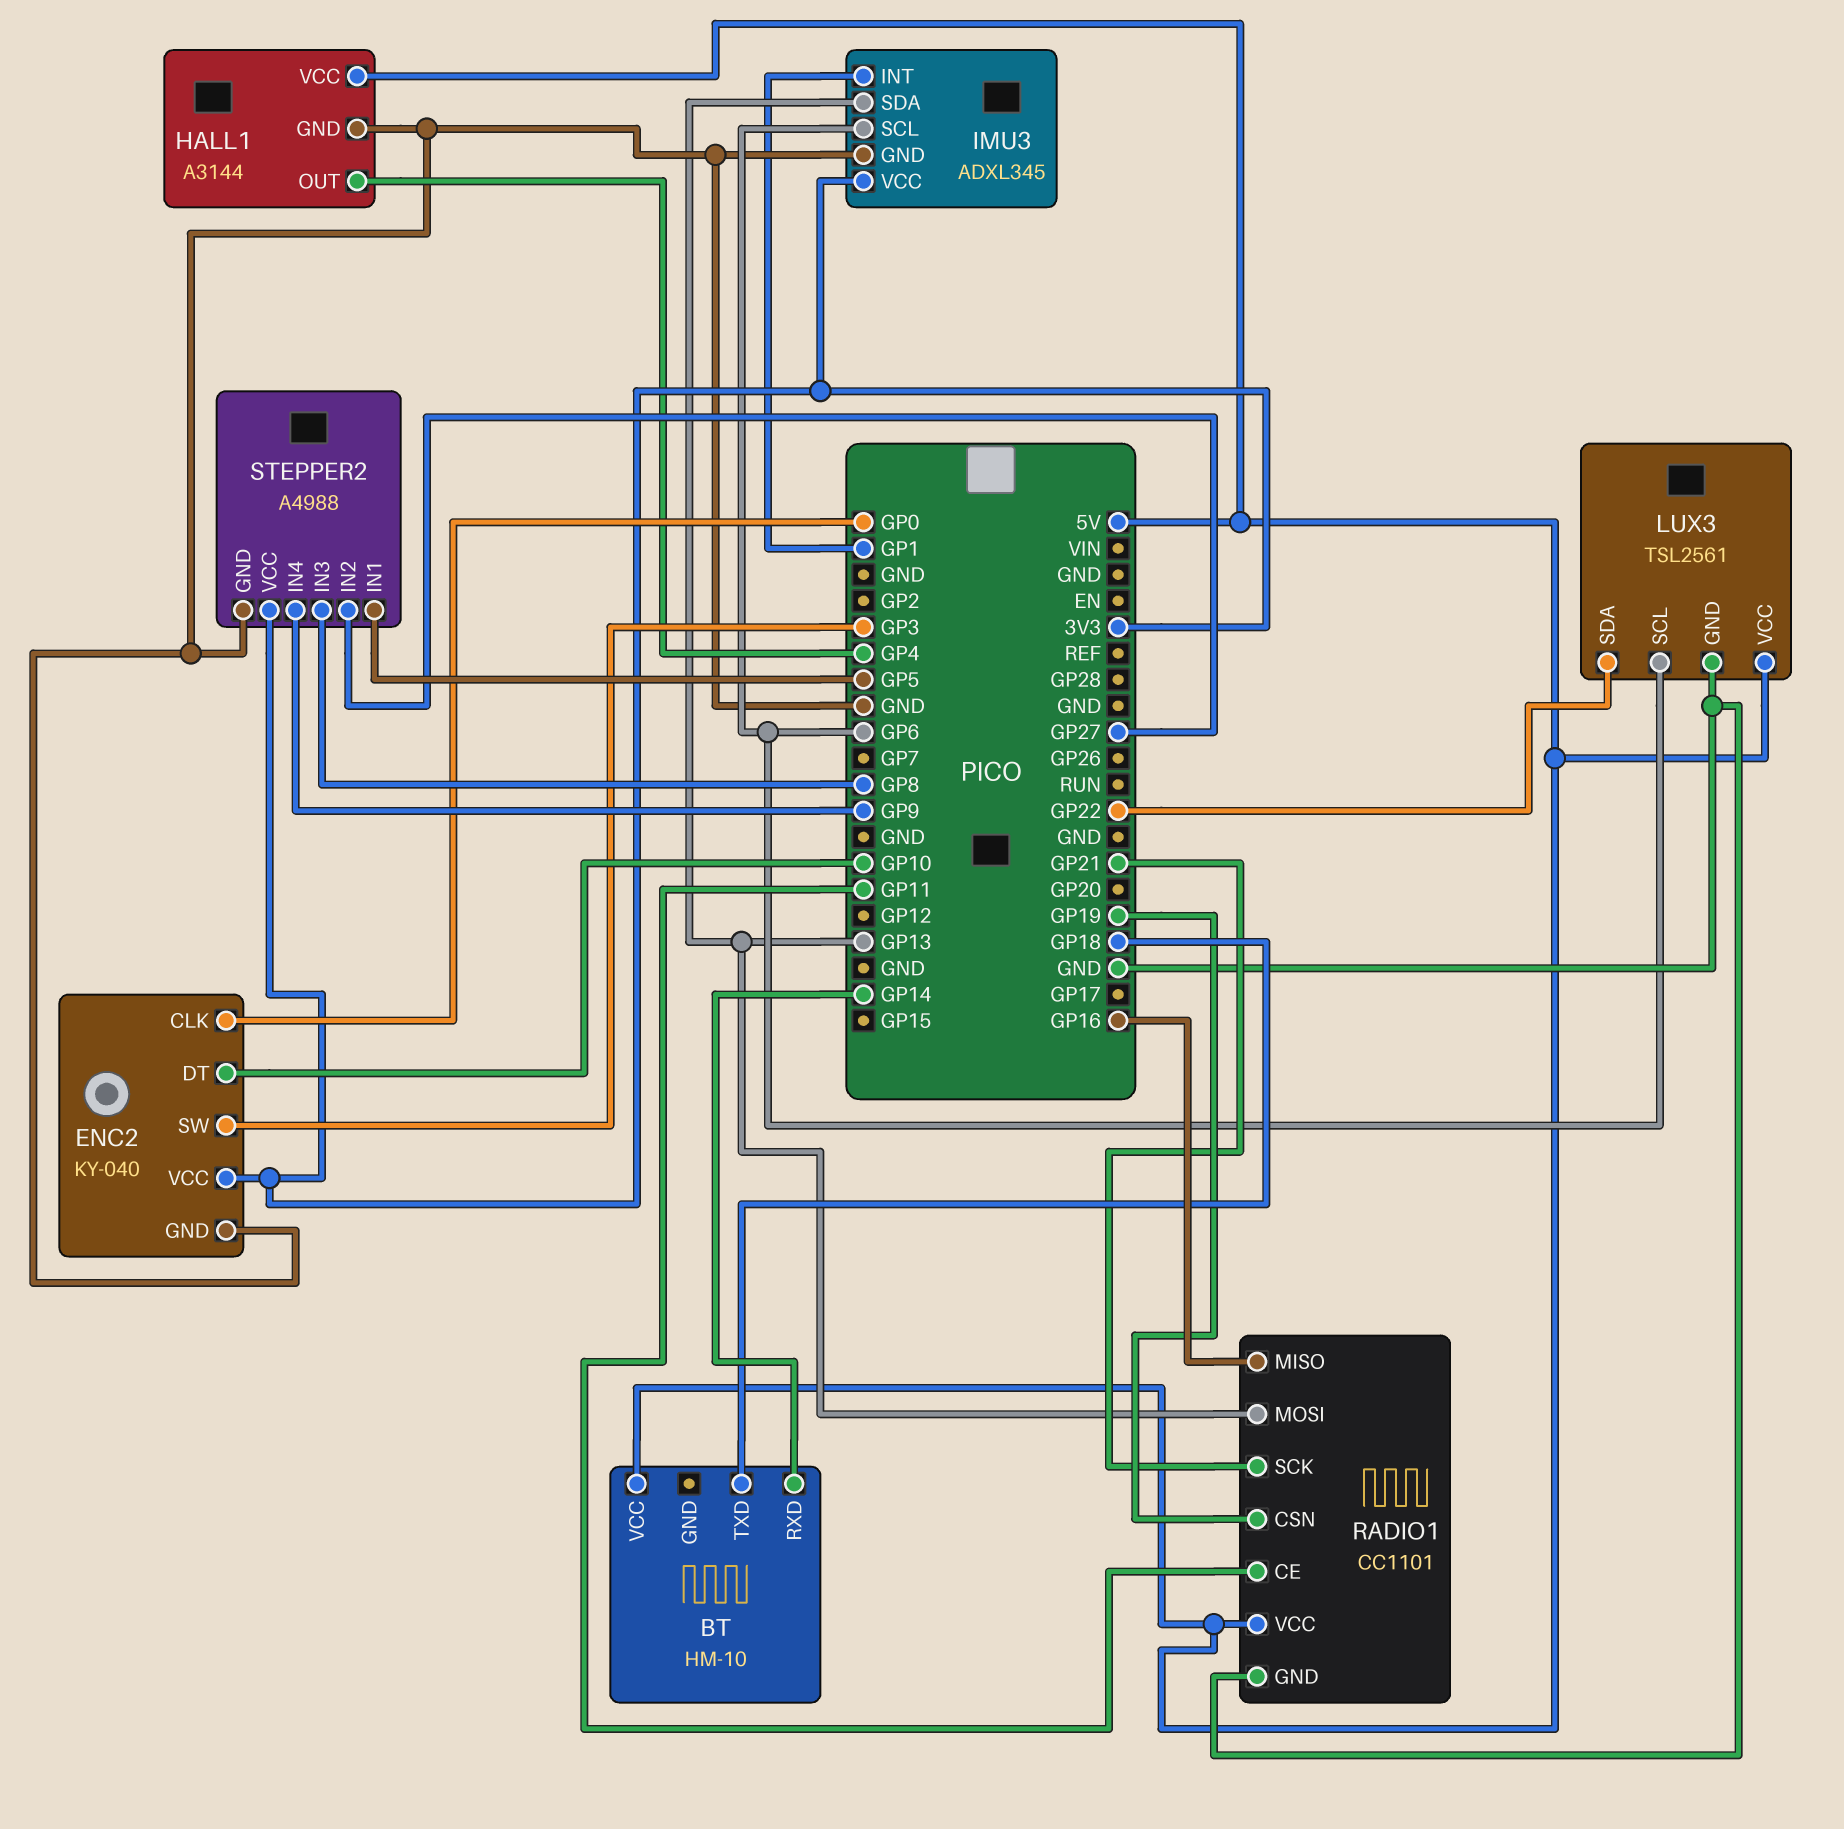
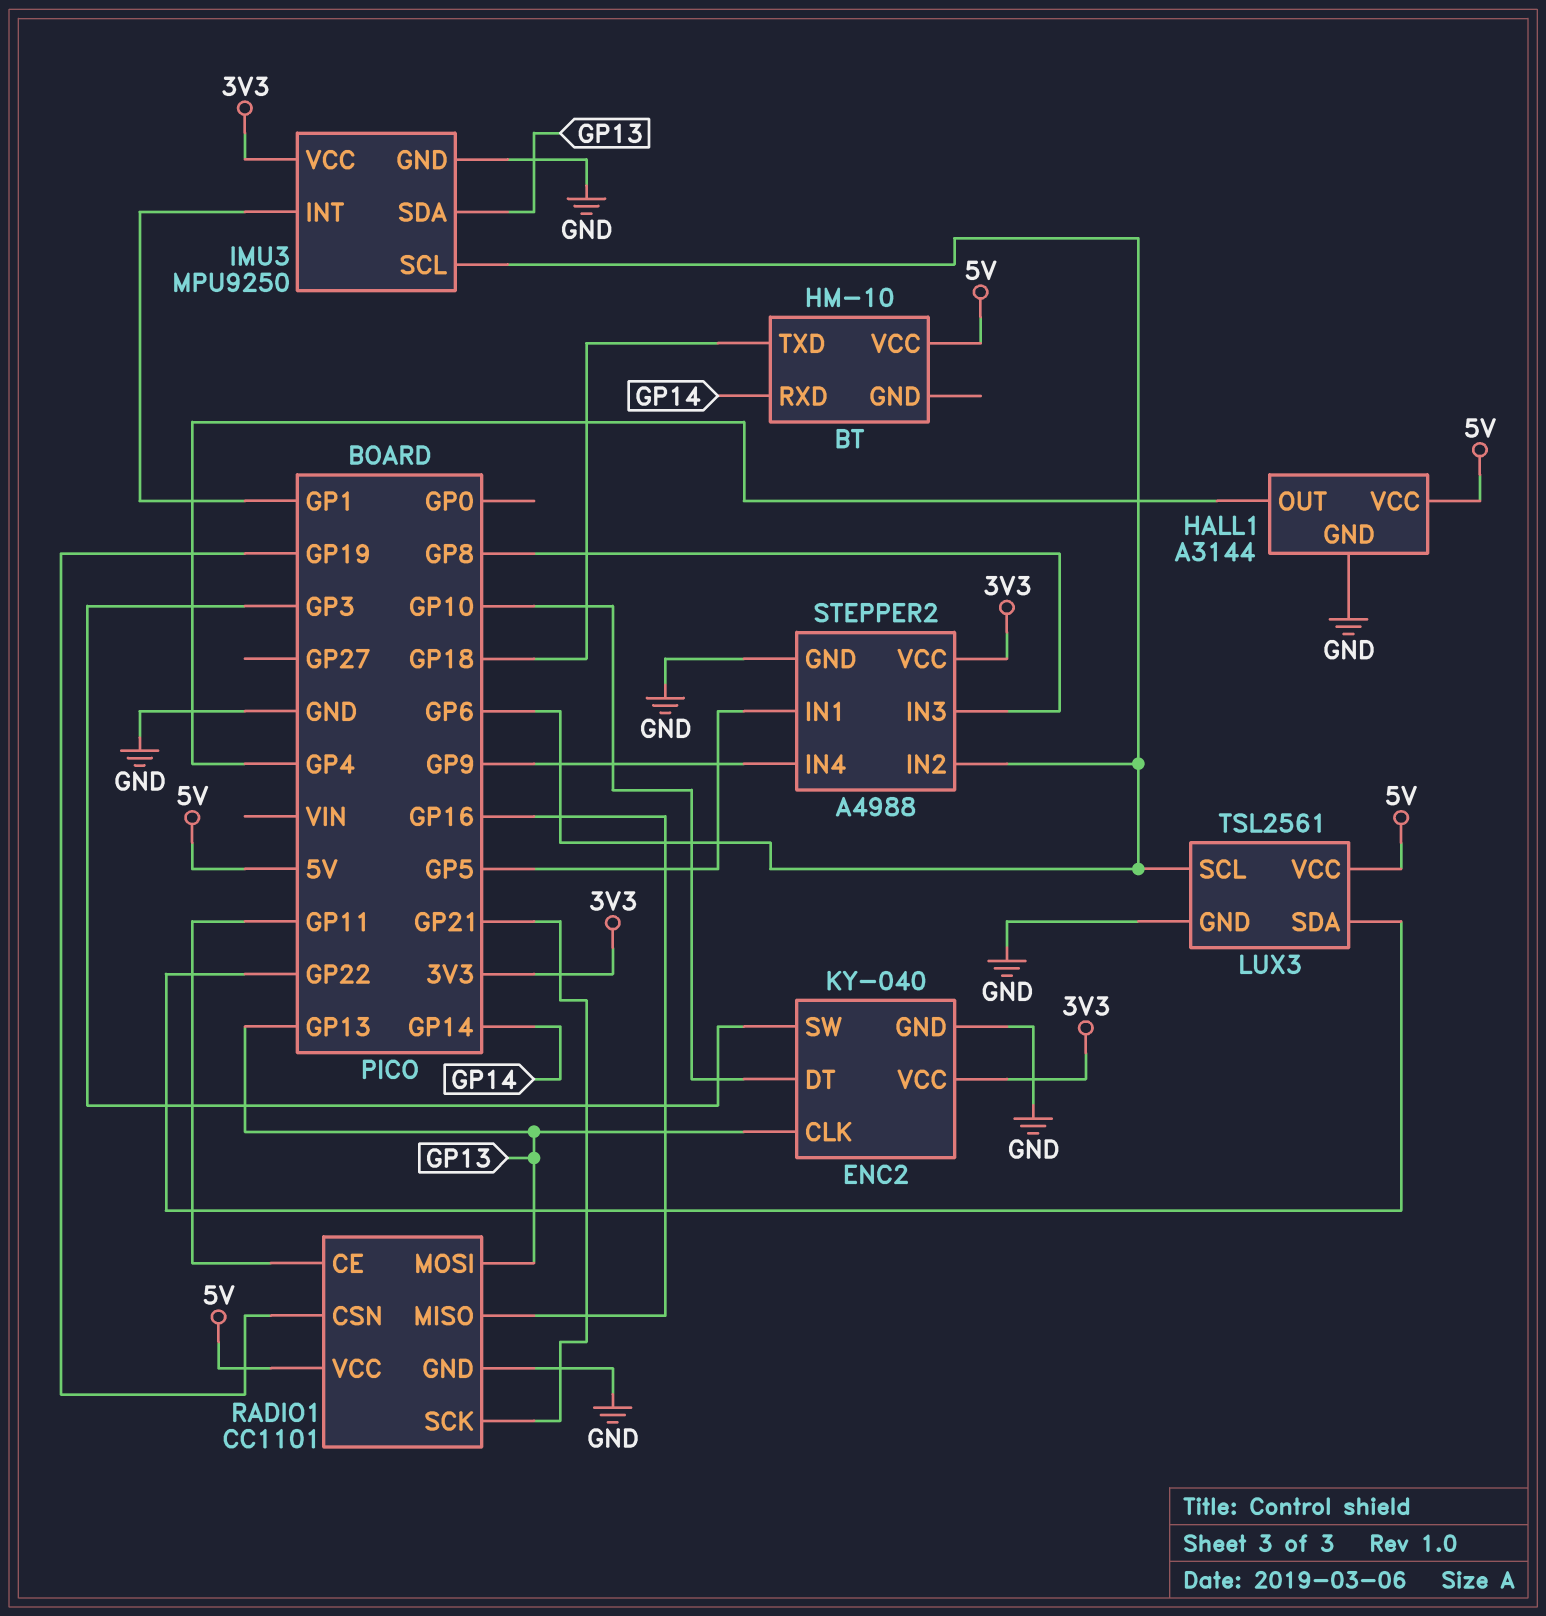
ENC2 pin CLK: GP0 -> GP13
IMU3: ADXL345 -> MPU9250
STEPPER2 pin IN2: GP27 -> GP6

